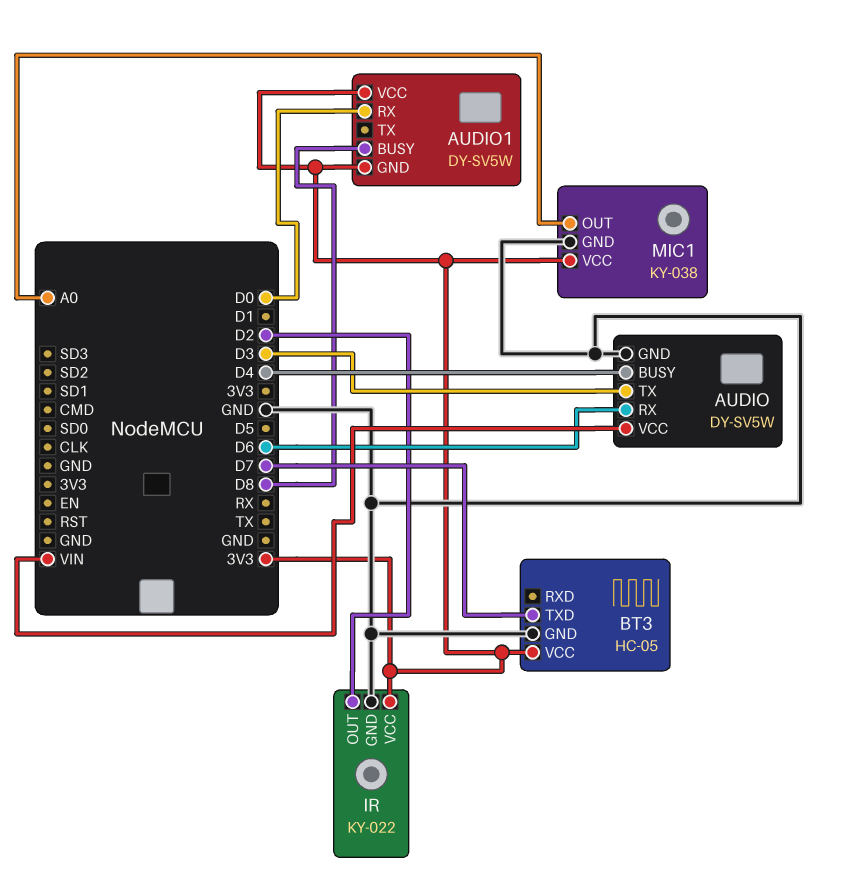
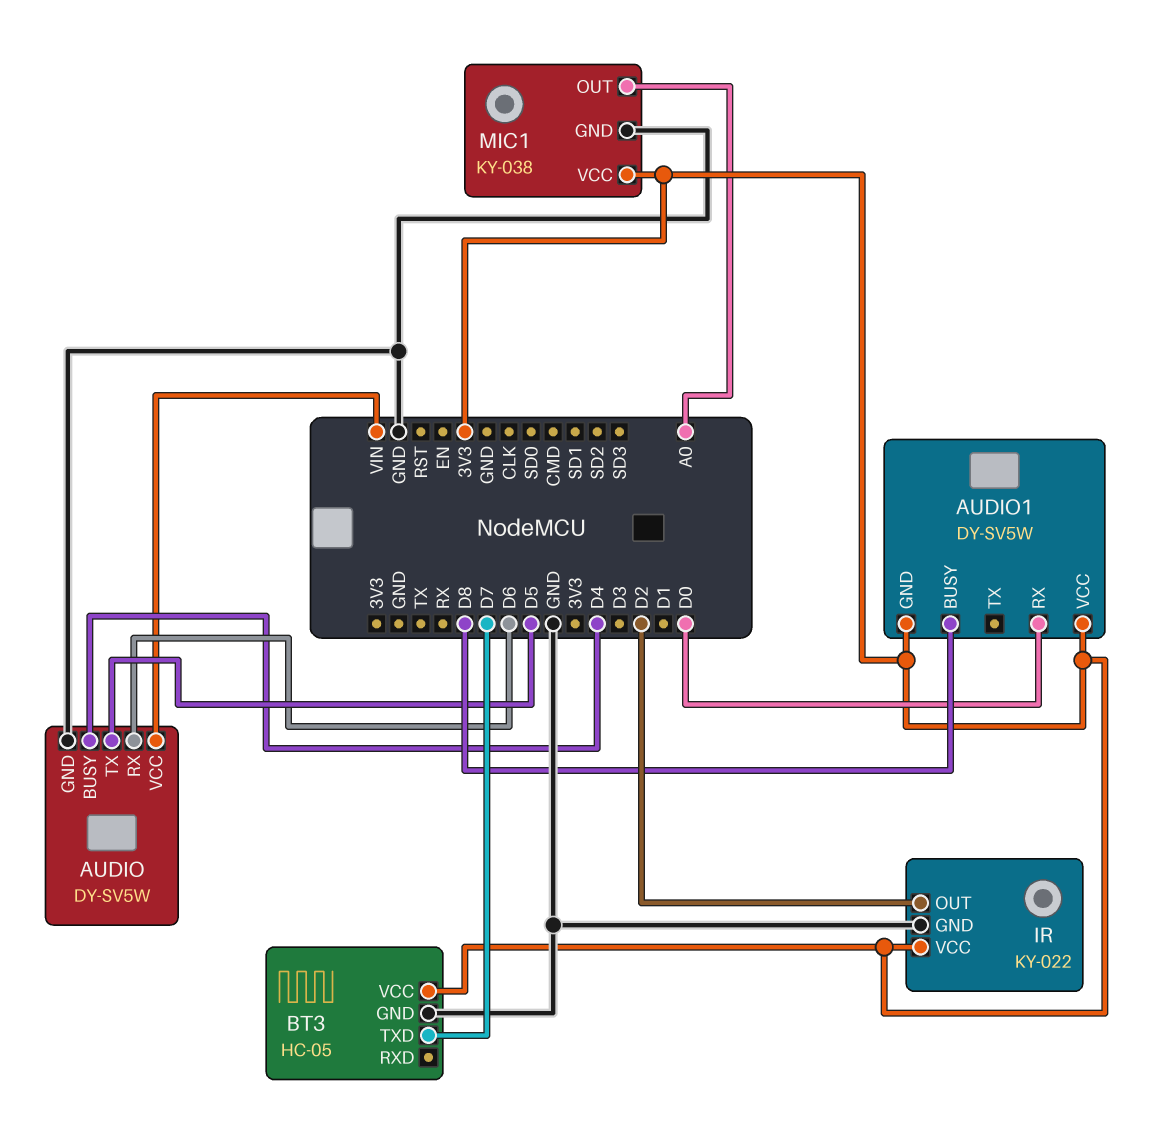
AUDIO pin TX: D3 -> D5

